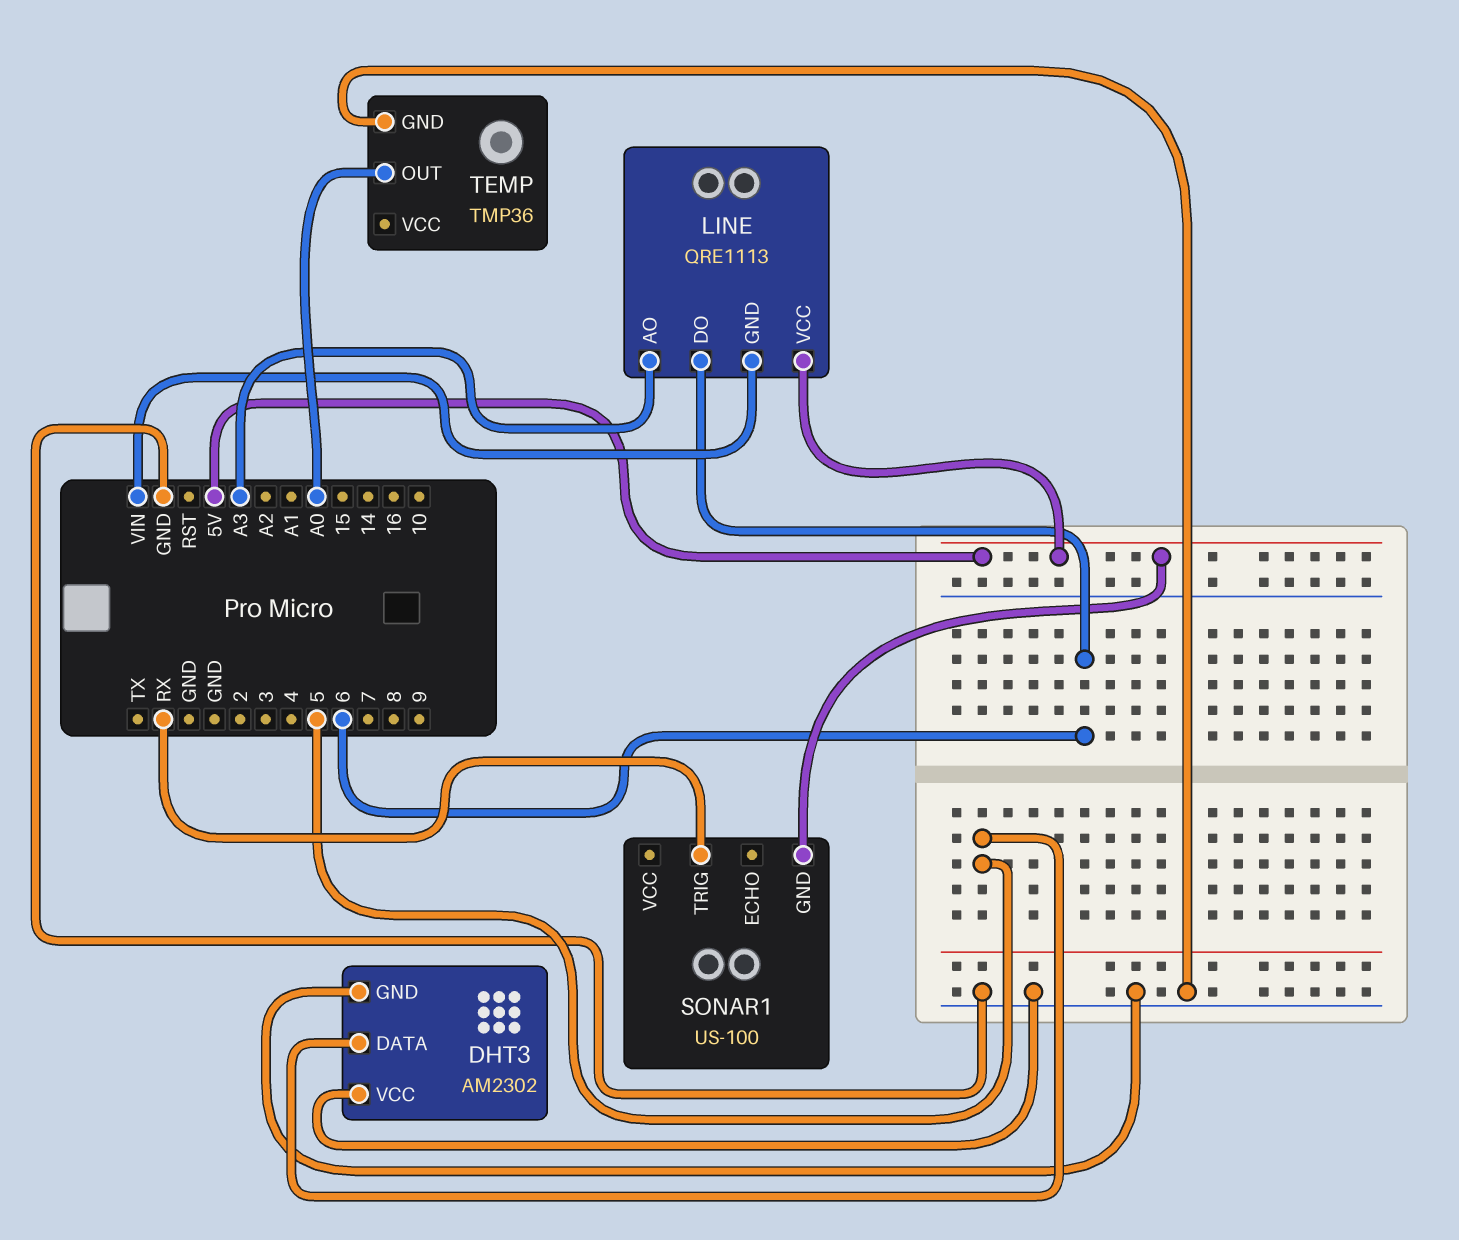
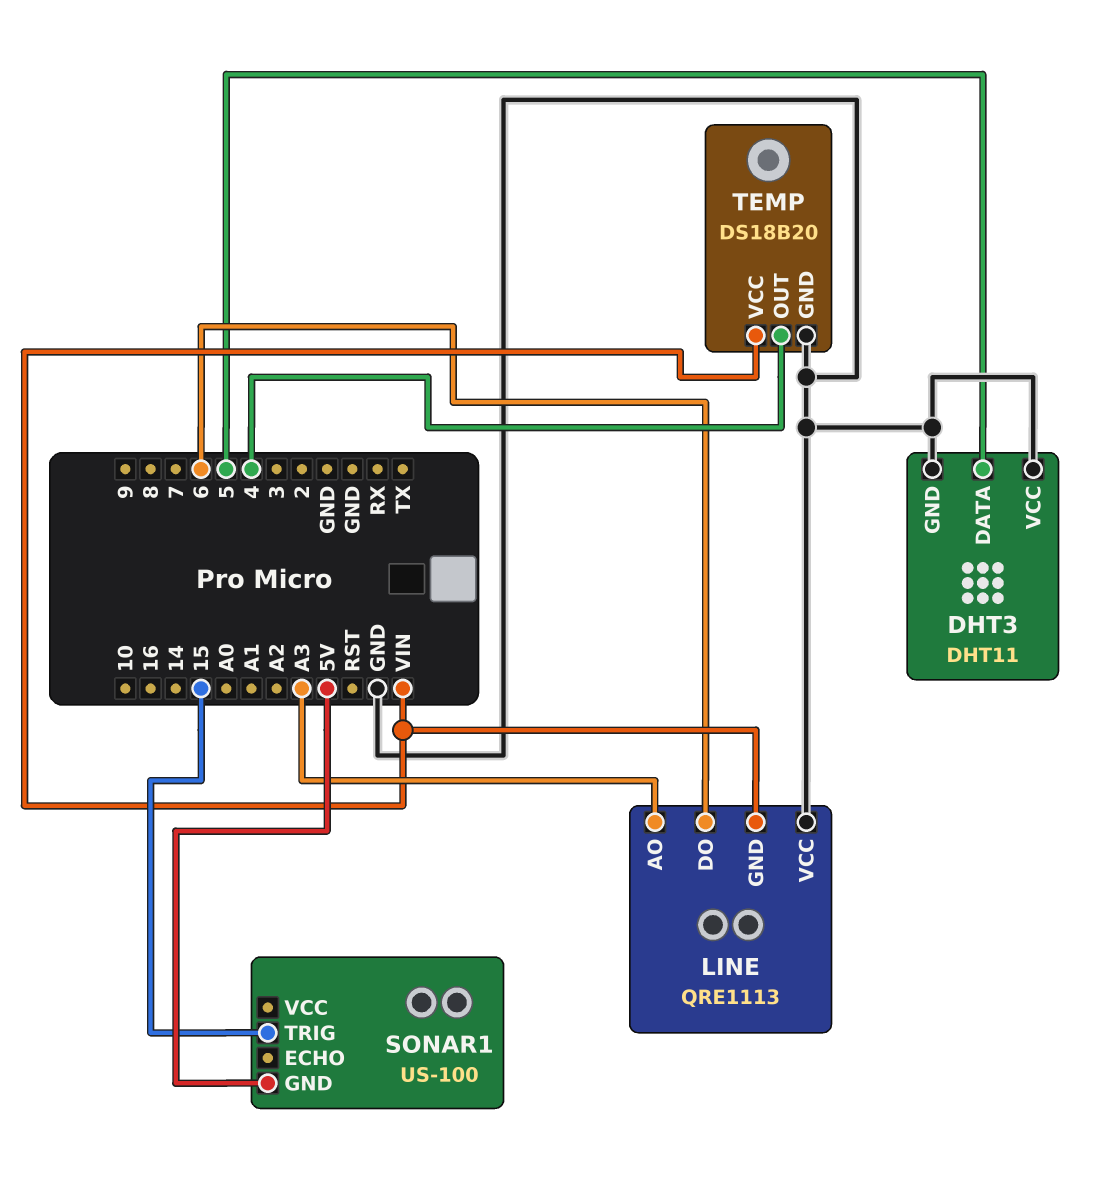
DHT3: AM2302 -> DHT11
LINE pin VCC: 5V -> GND
SONAR1 pin TRIG: RX -> 15
TEMP: TMP36 -> DS18B20
TEMP pin OUT: A0 -> 4
TEMP pin VCC: none -> VIN

